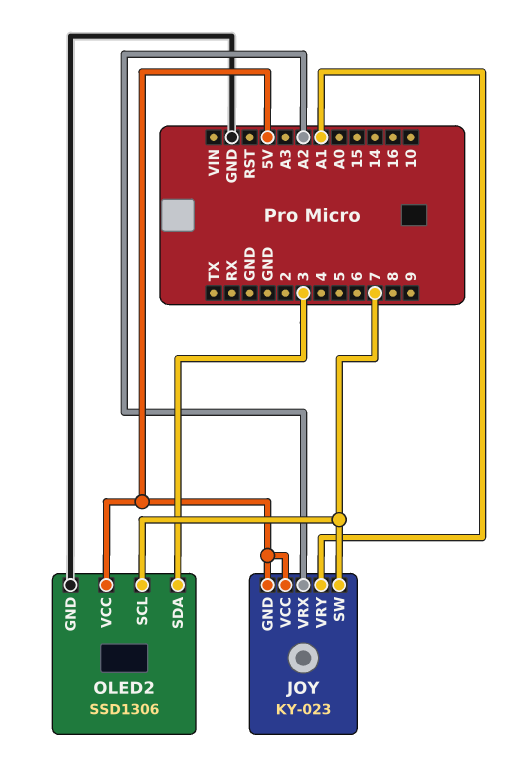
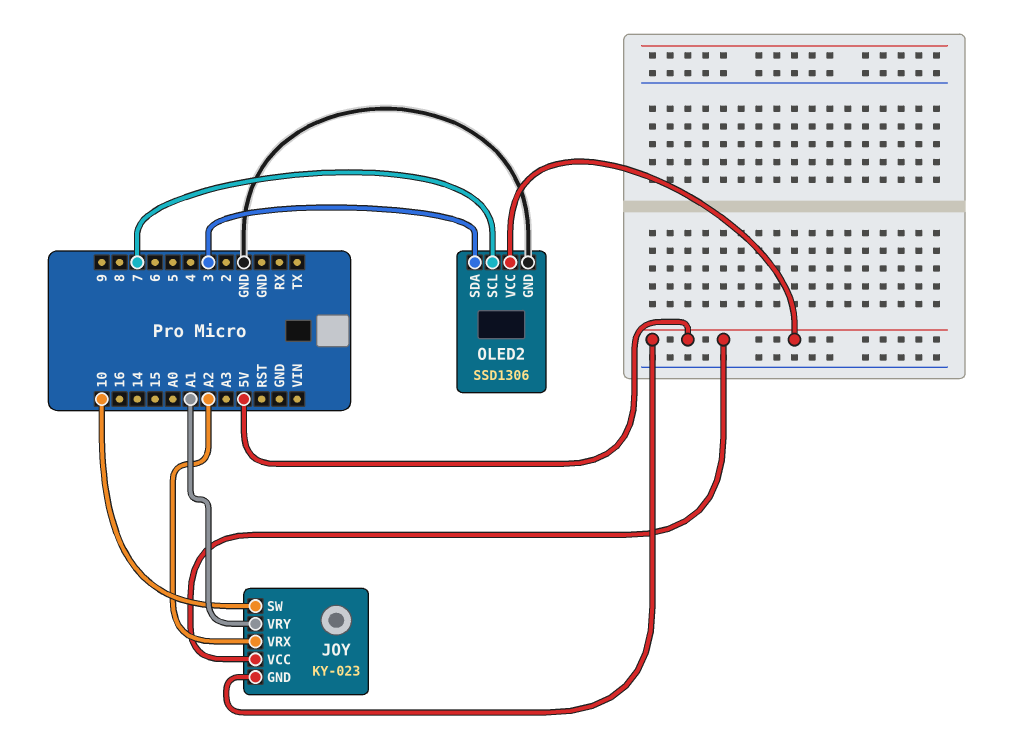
JOY pin SW: 7 -> 10

